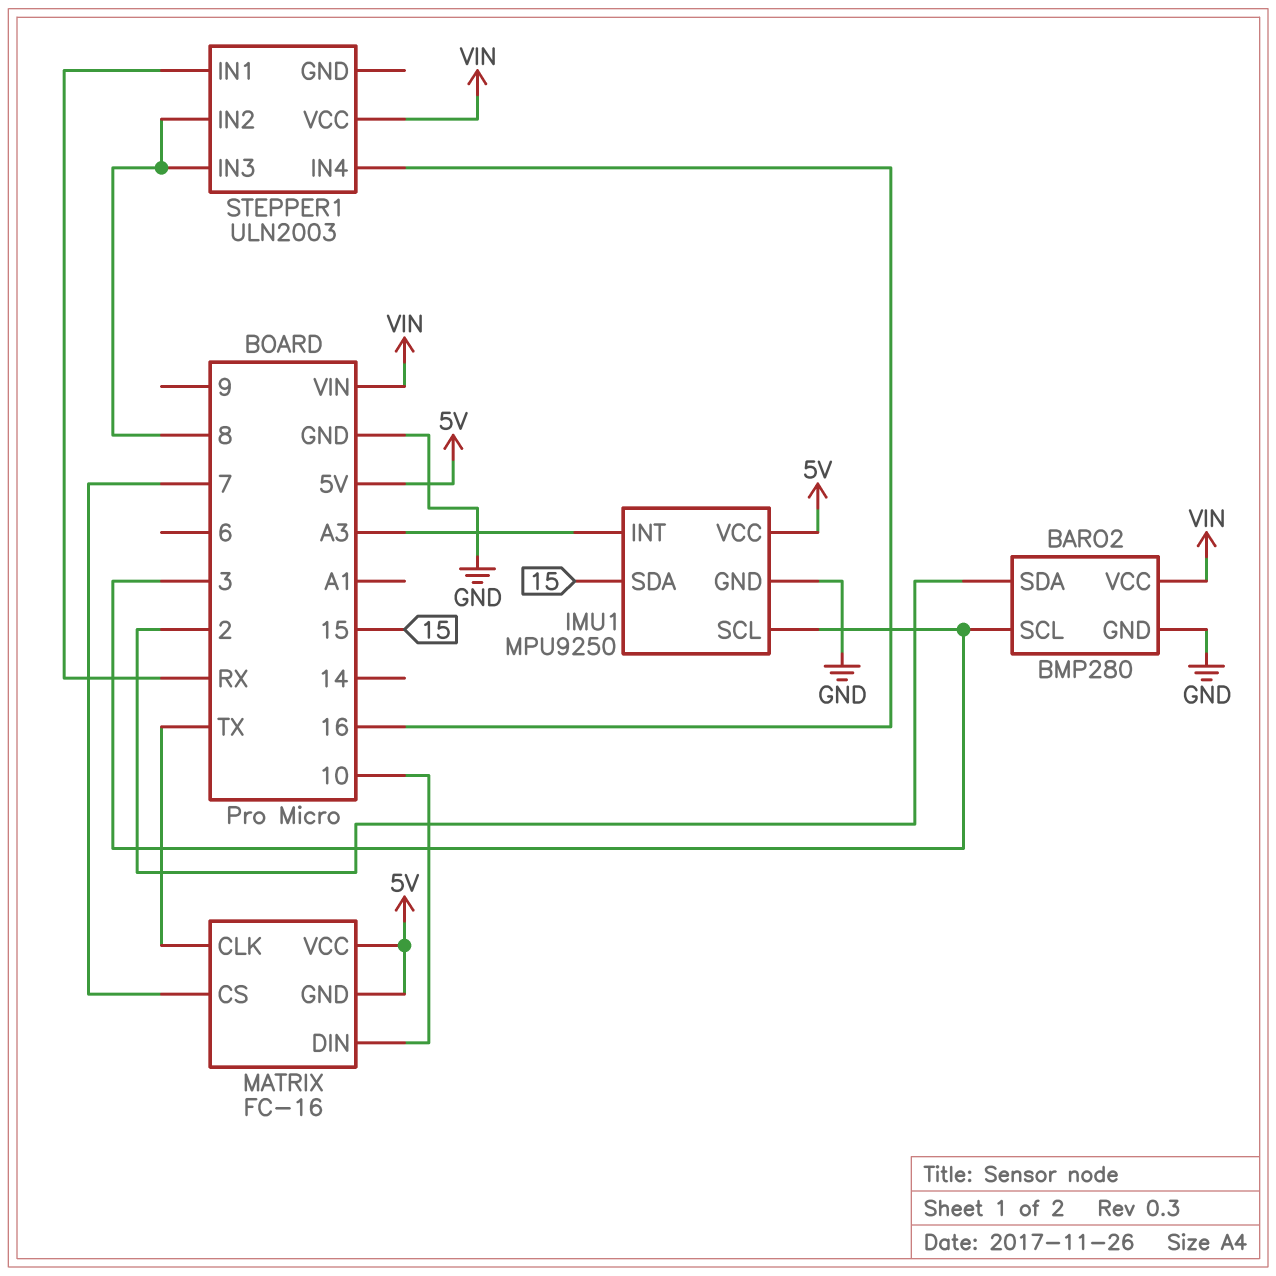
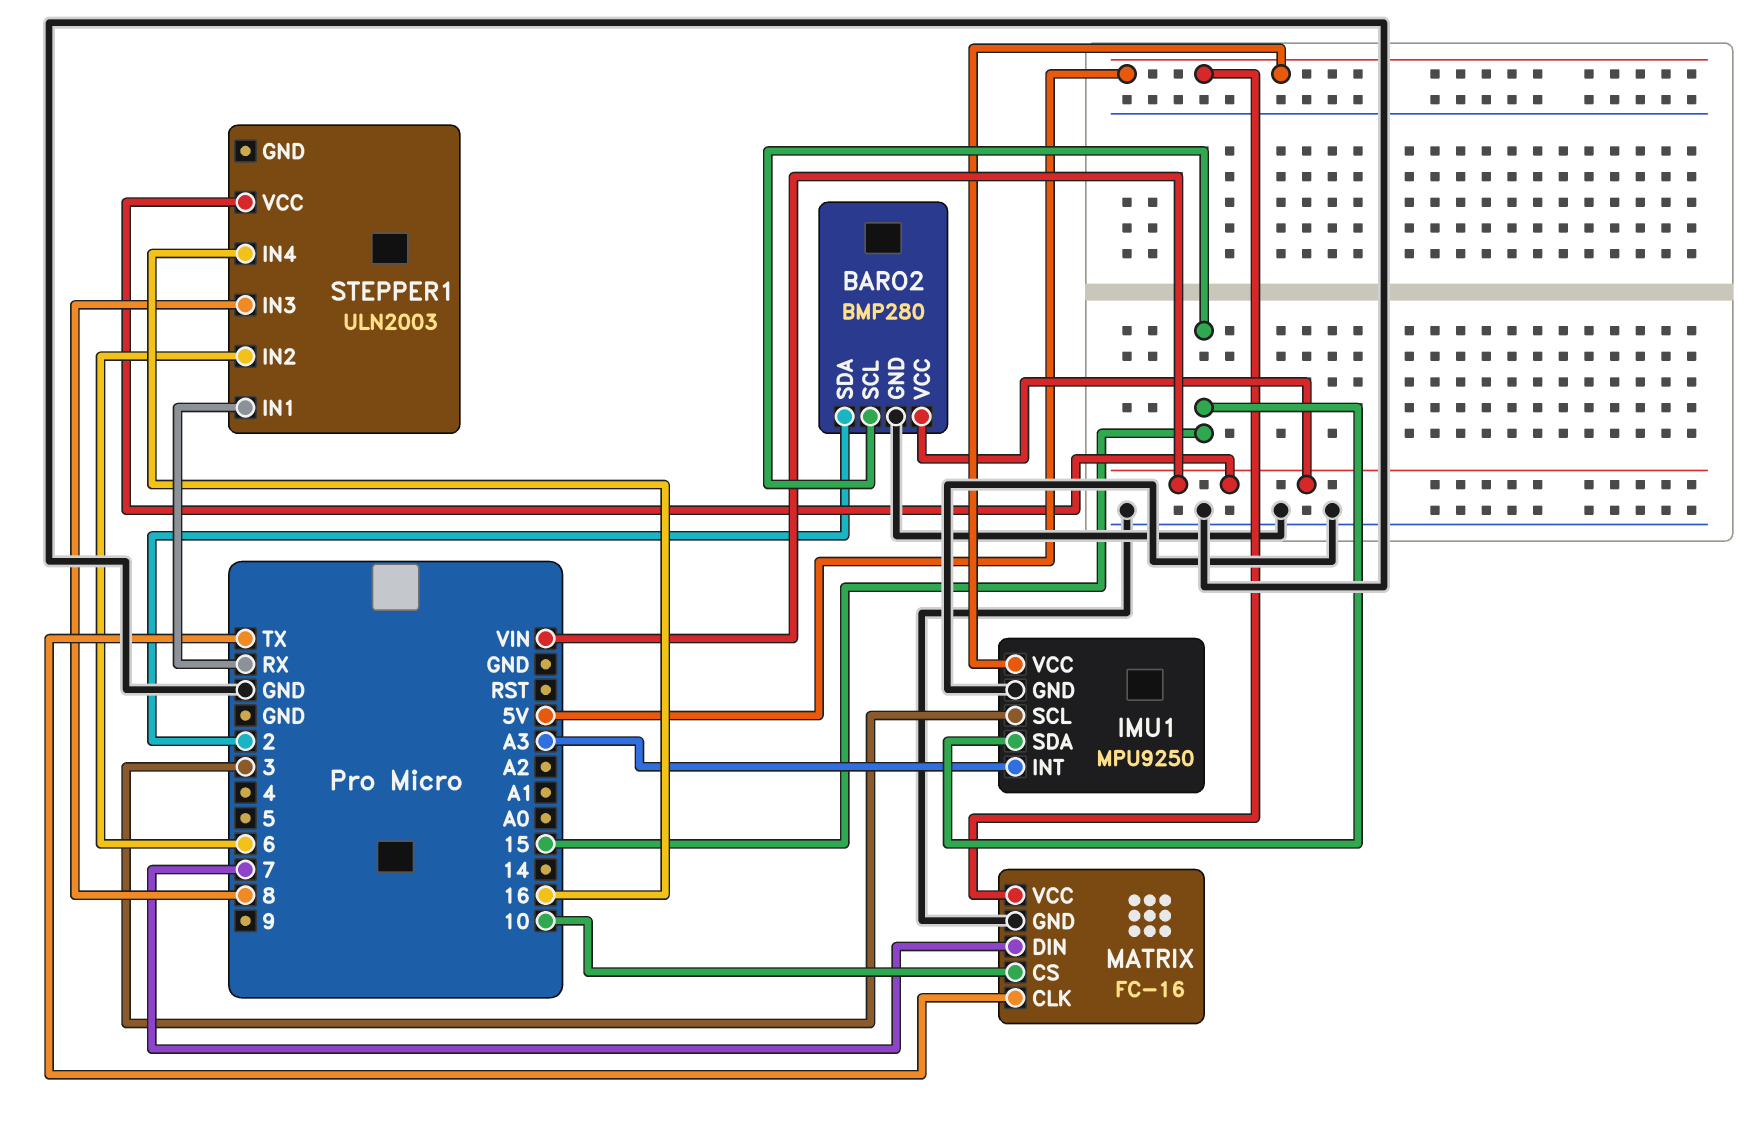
BARO2 pin SCL: 3 -> 15
MATRIX pin CS: 7 -> 10
MATRIX pin DIN: 10 -> 7
MATRIX pin GND: 5V -> GND
STEPPER1 pin IN2: 8 -> 6

